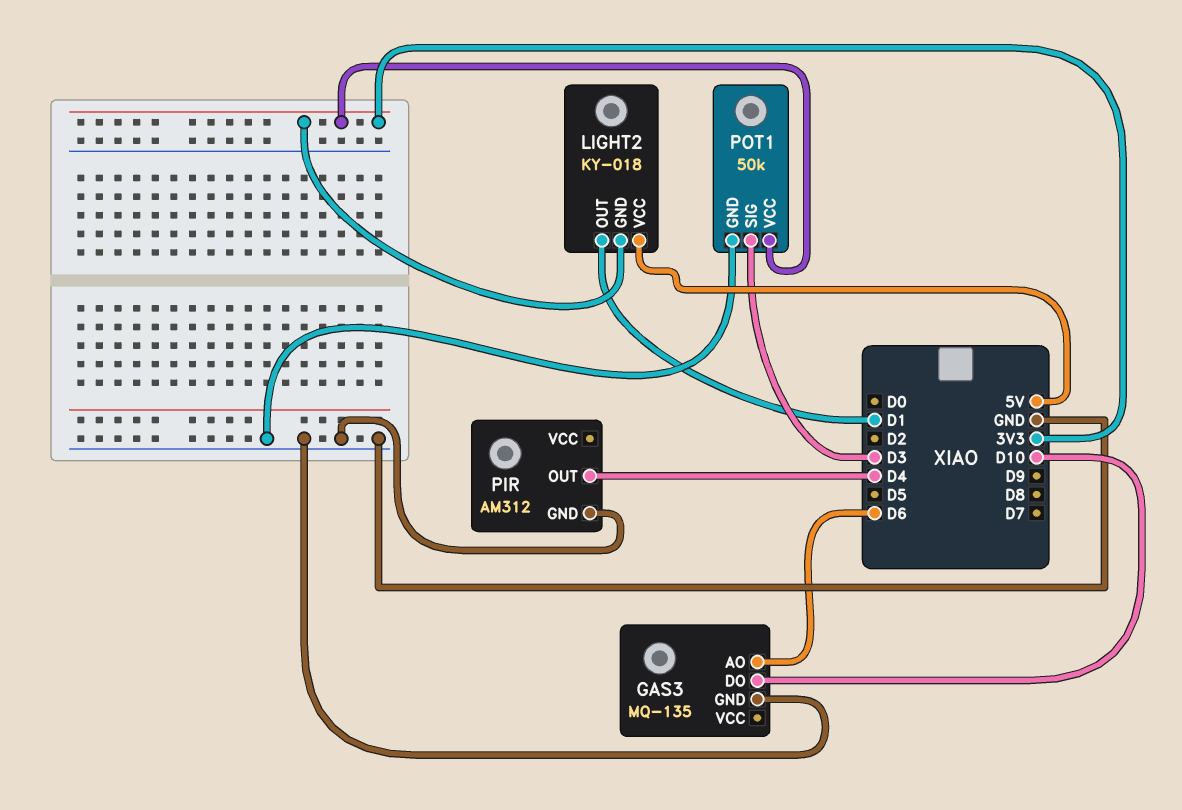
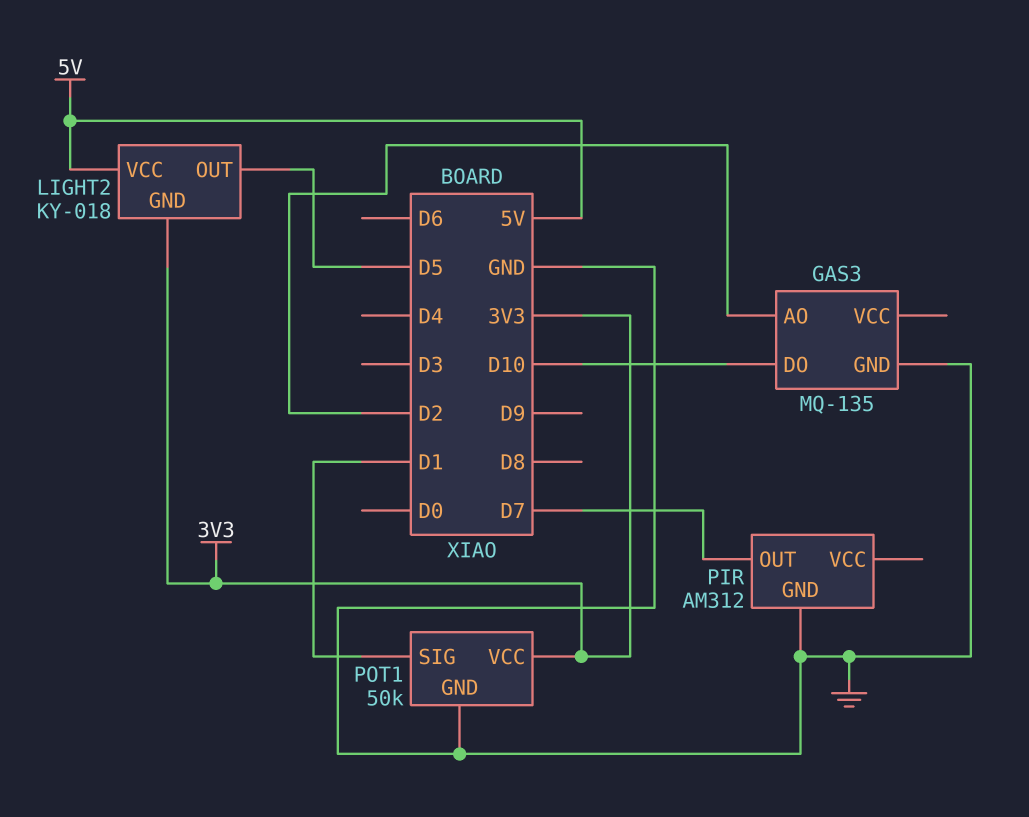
GAS3 pin AO: D6 -> D2
LIGHT2 pin OUT: D1 -> D5
PIR pin OUT: D4 -> D7
POT1 pin SIG: D3 -> D1

